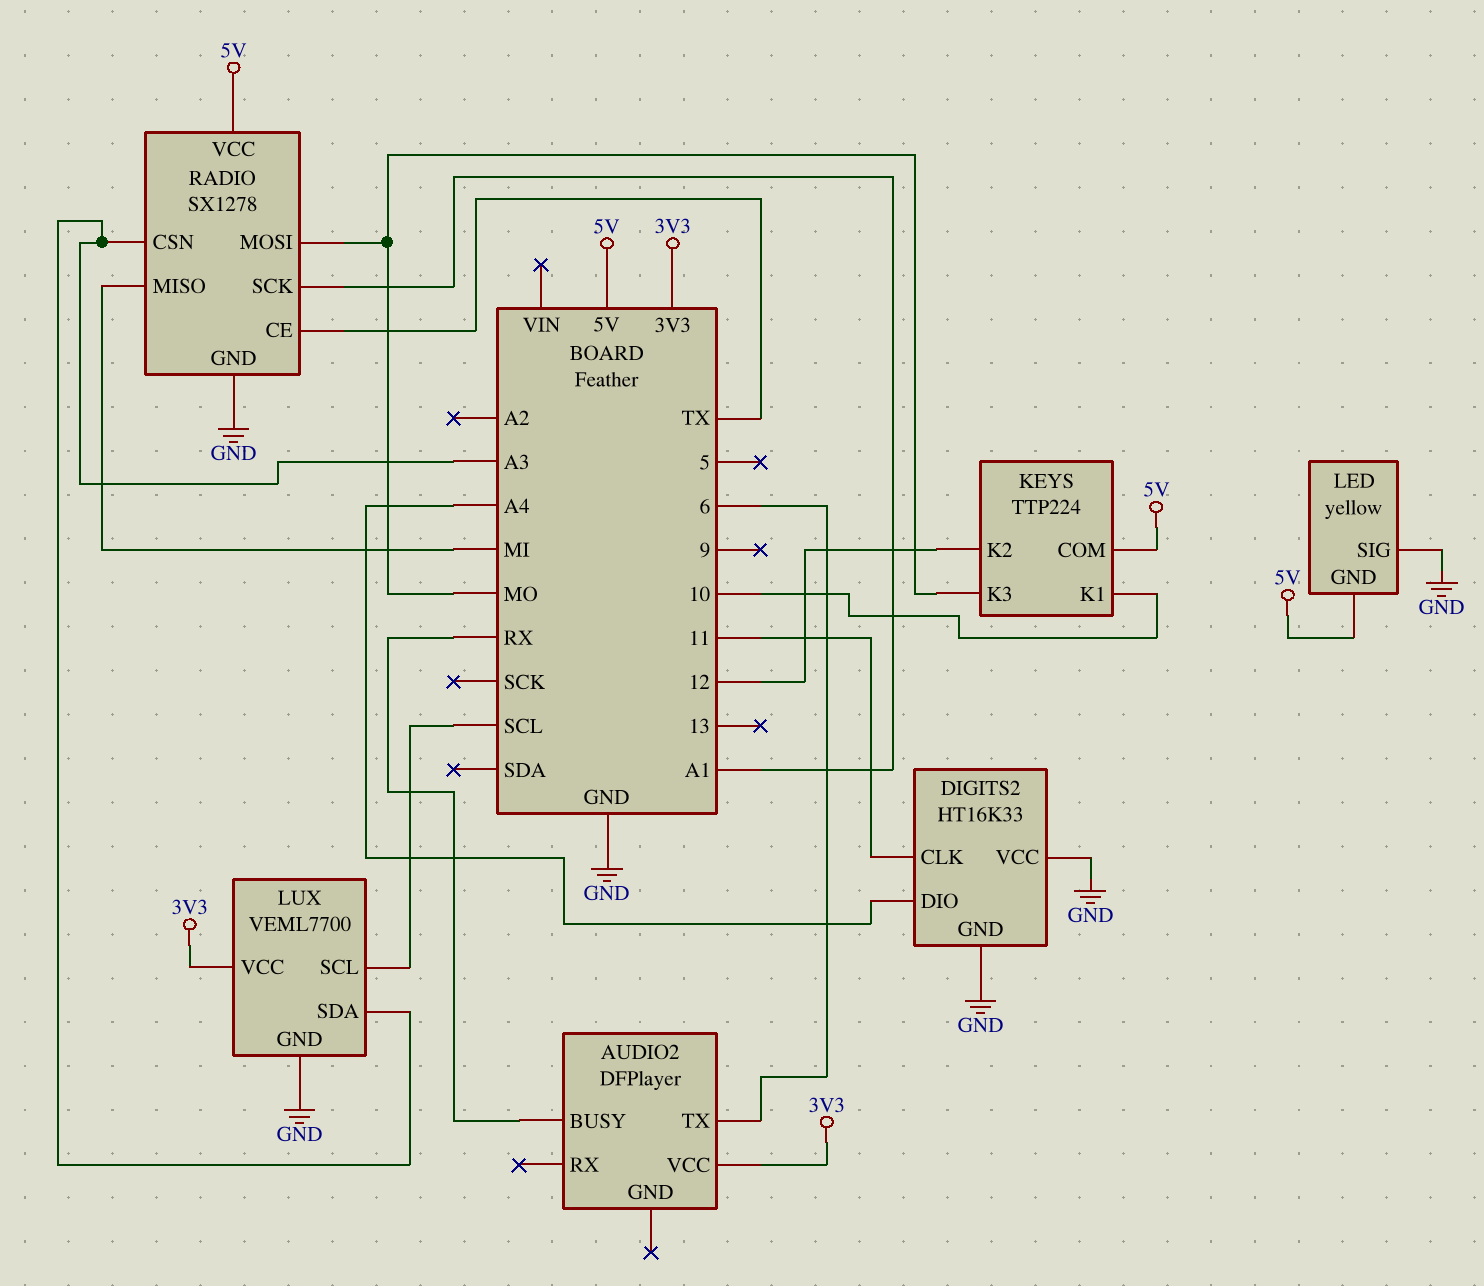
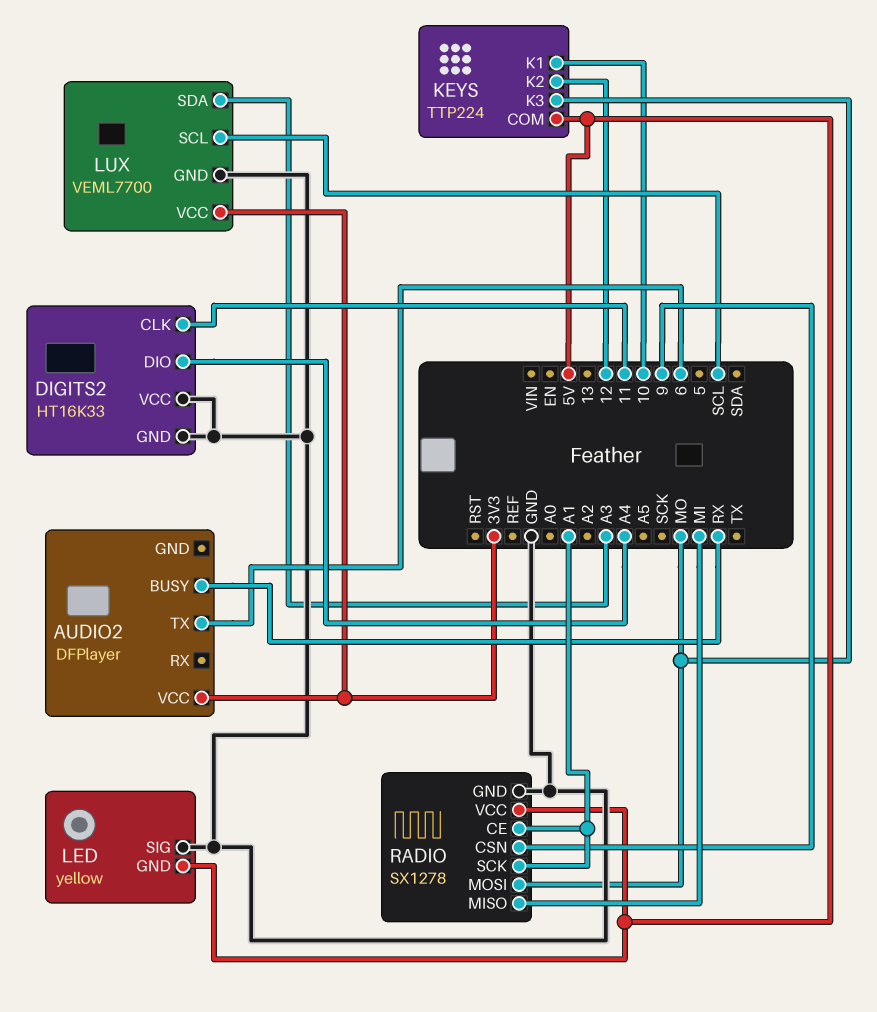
RADIO pin CE: TX -> A1
RADIO pin CSN: A3 -> 9

